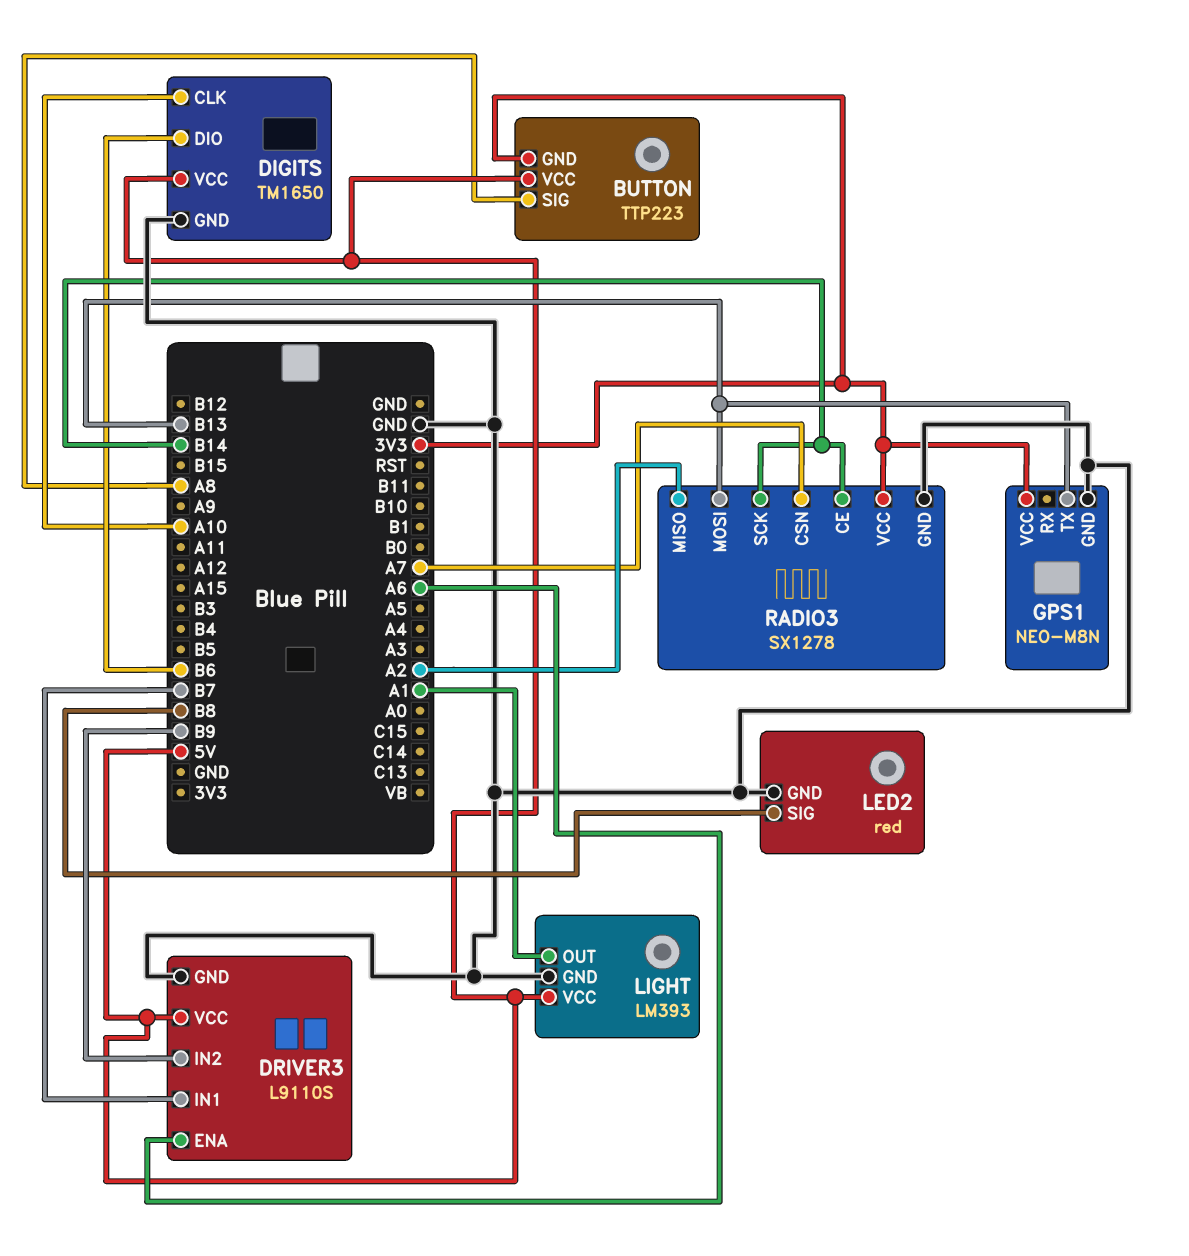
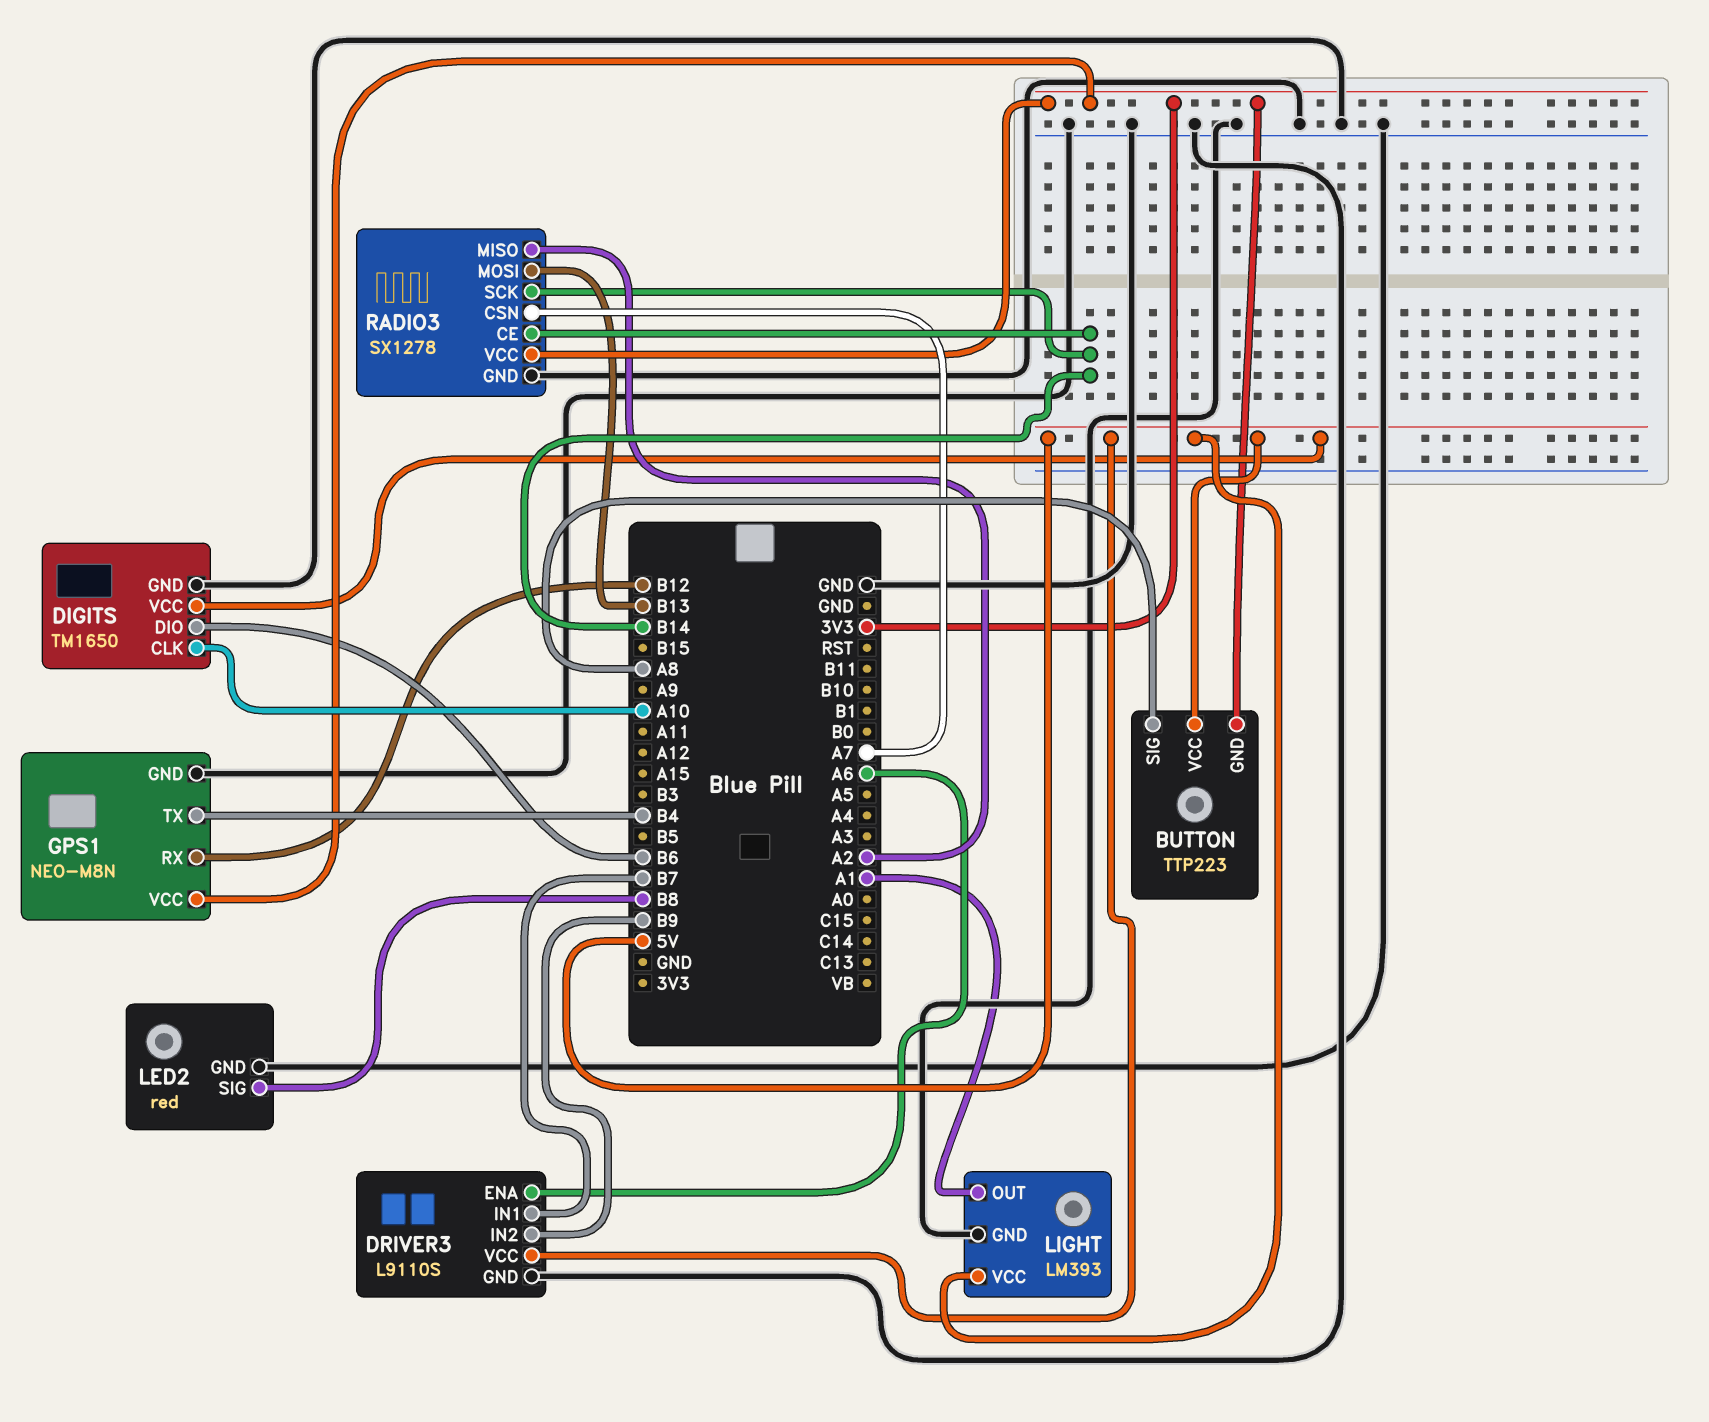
GPS1 pin RX: none -> B12
GPS1 pin TX: B13 -> B4

